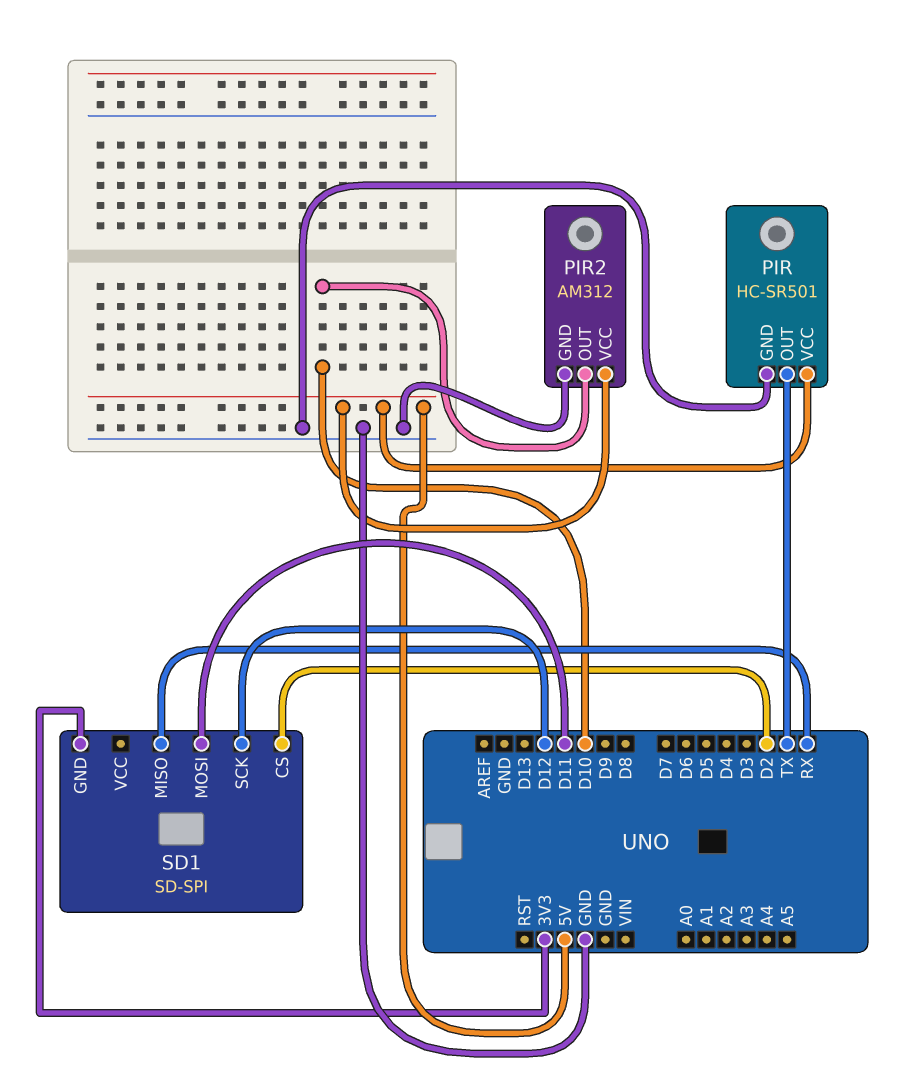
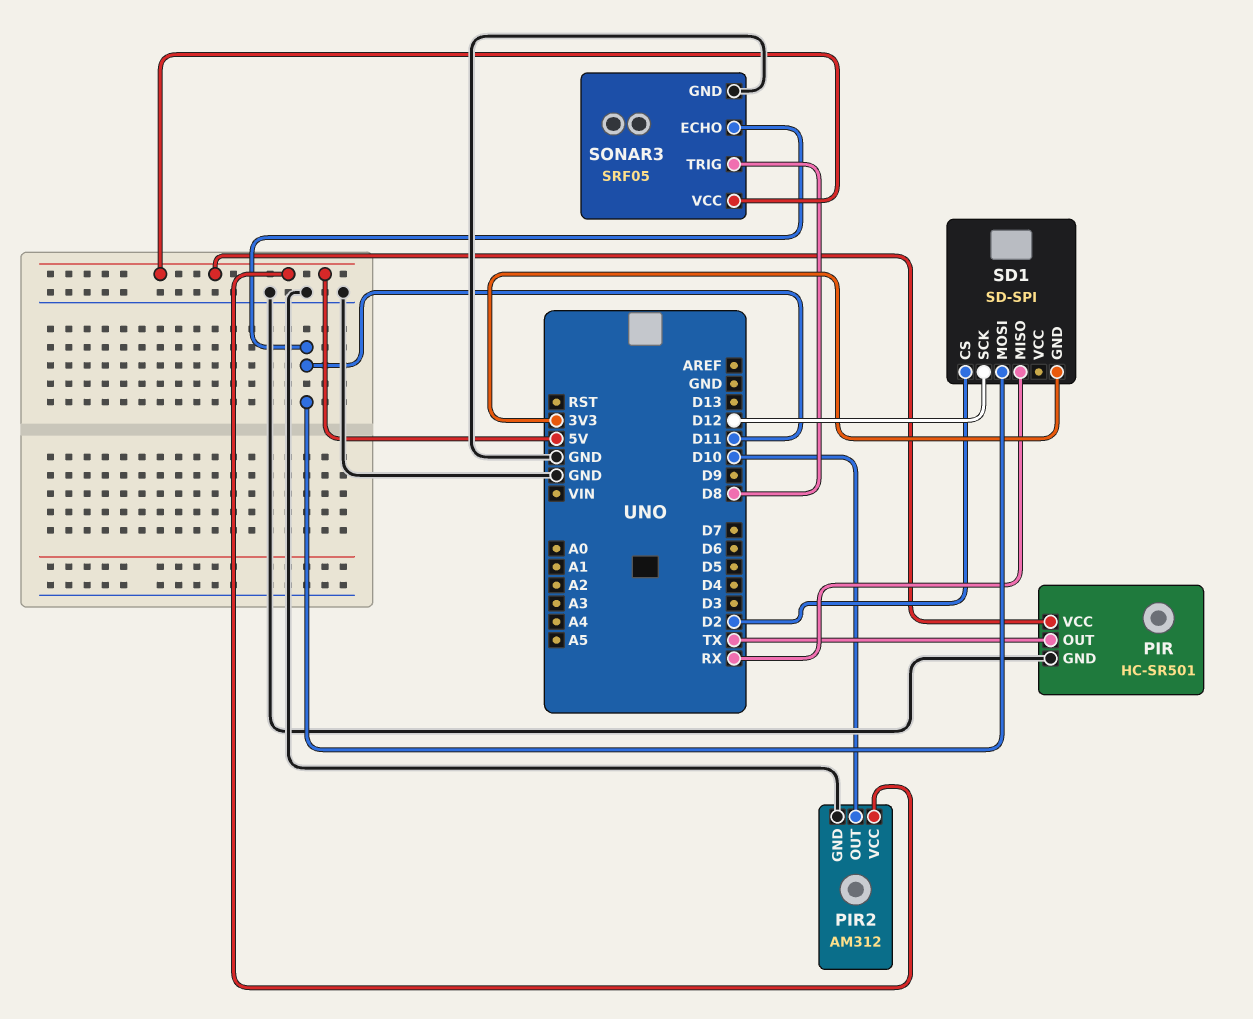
SONAR3: none -> SRF05
SONAR3 pin ECHO: none -> D11
SONAR3 pin GND: none -> GND
SONAR3 pin TRIG: none -> D8
SONAR3 pin VCC: none -> 5V

